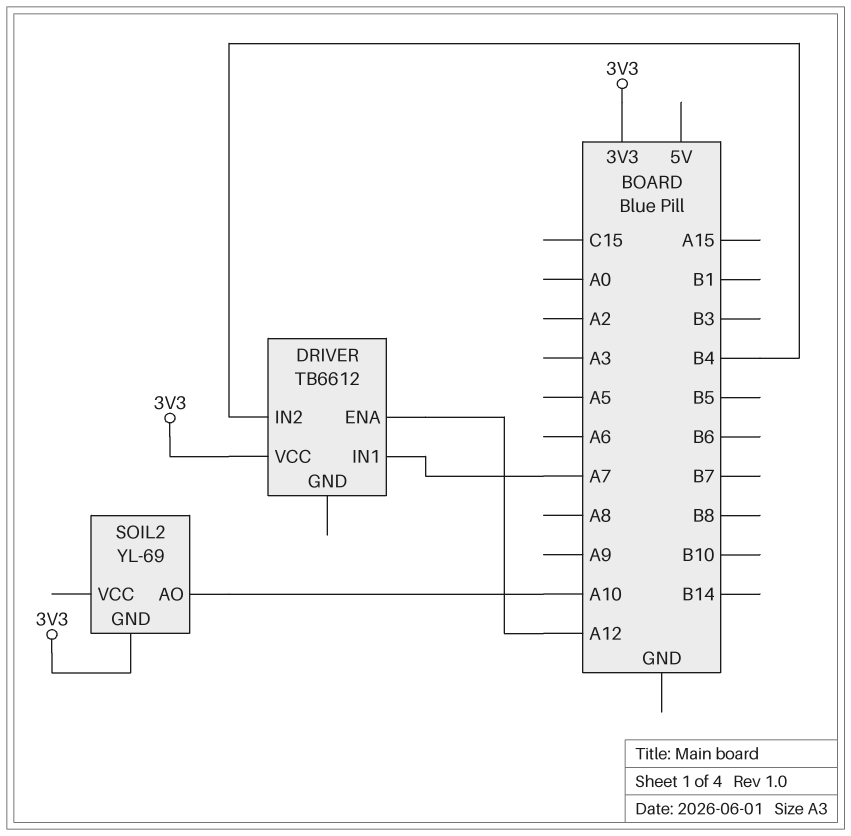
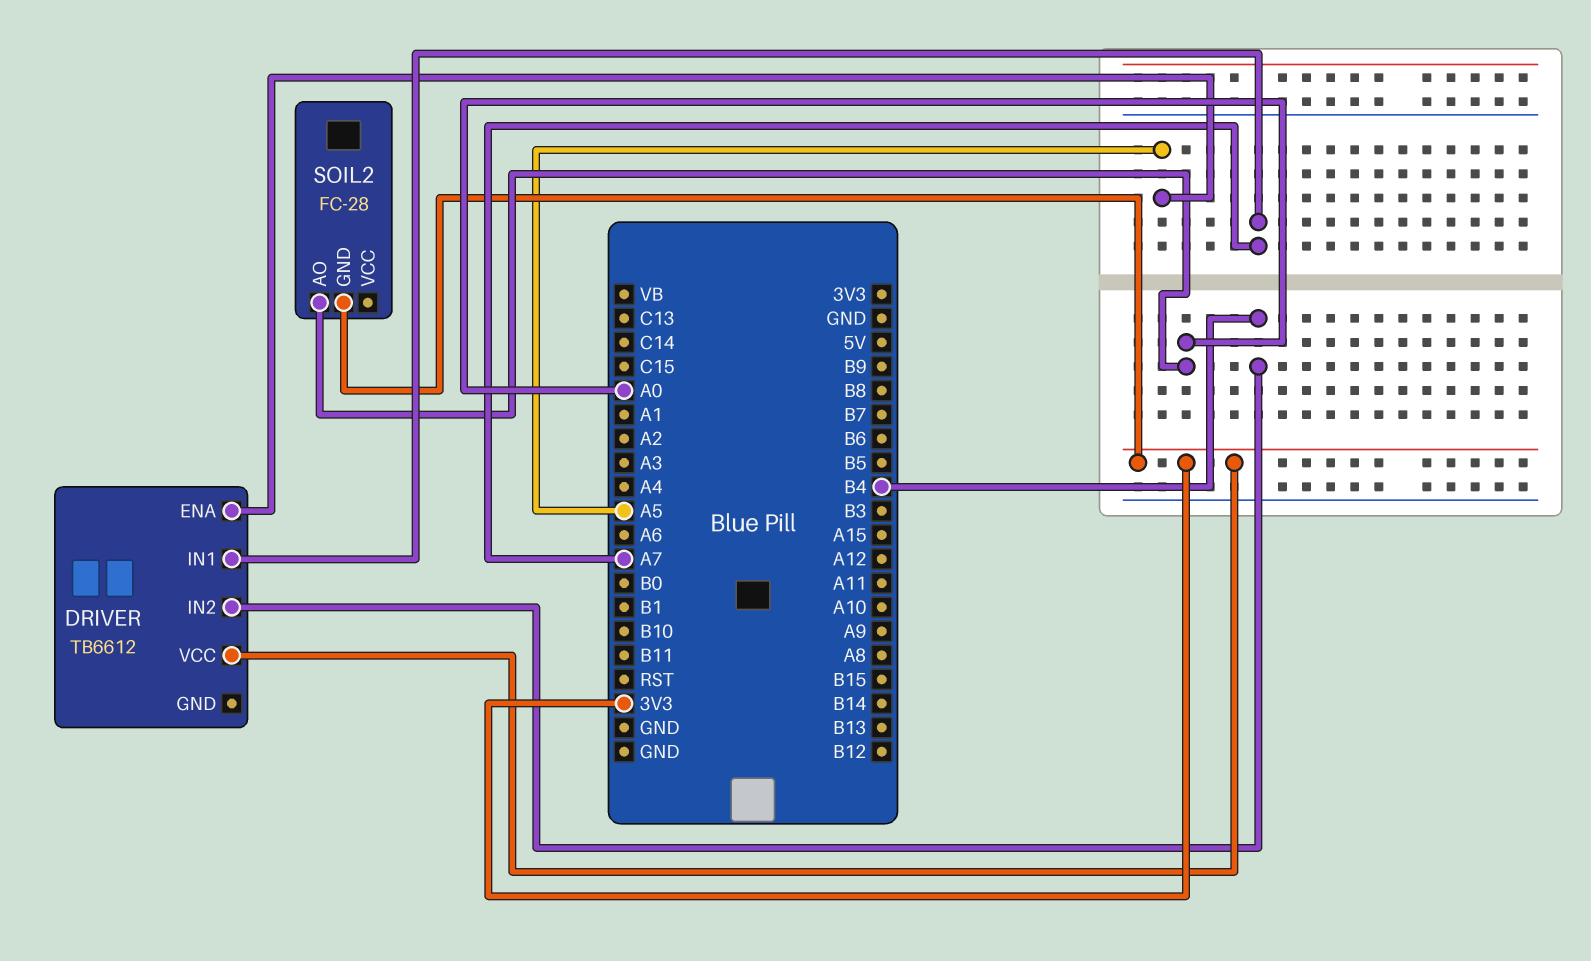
DRIVER pin ENA: A12 -> A5
SOIL2: YL-69 -> FC-28
SOIL2 pin AO: A10 -> A0

